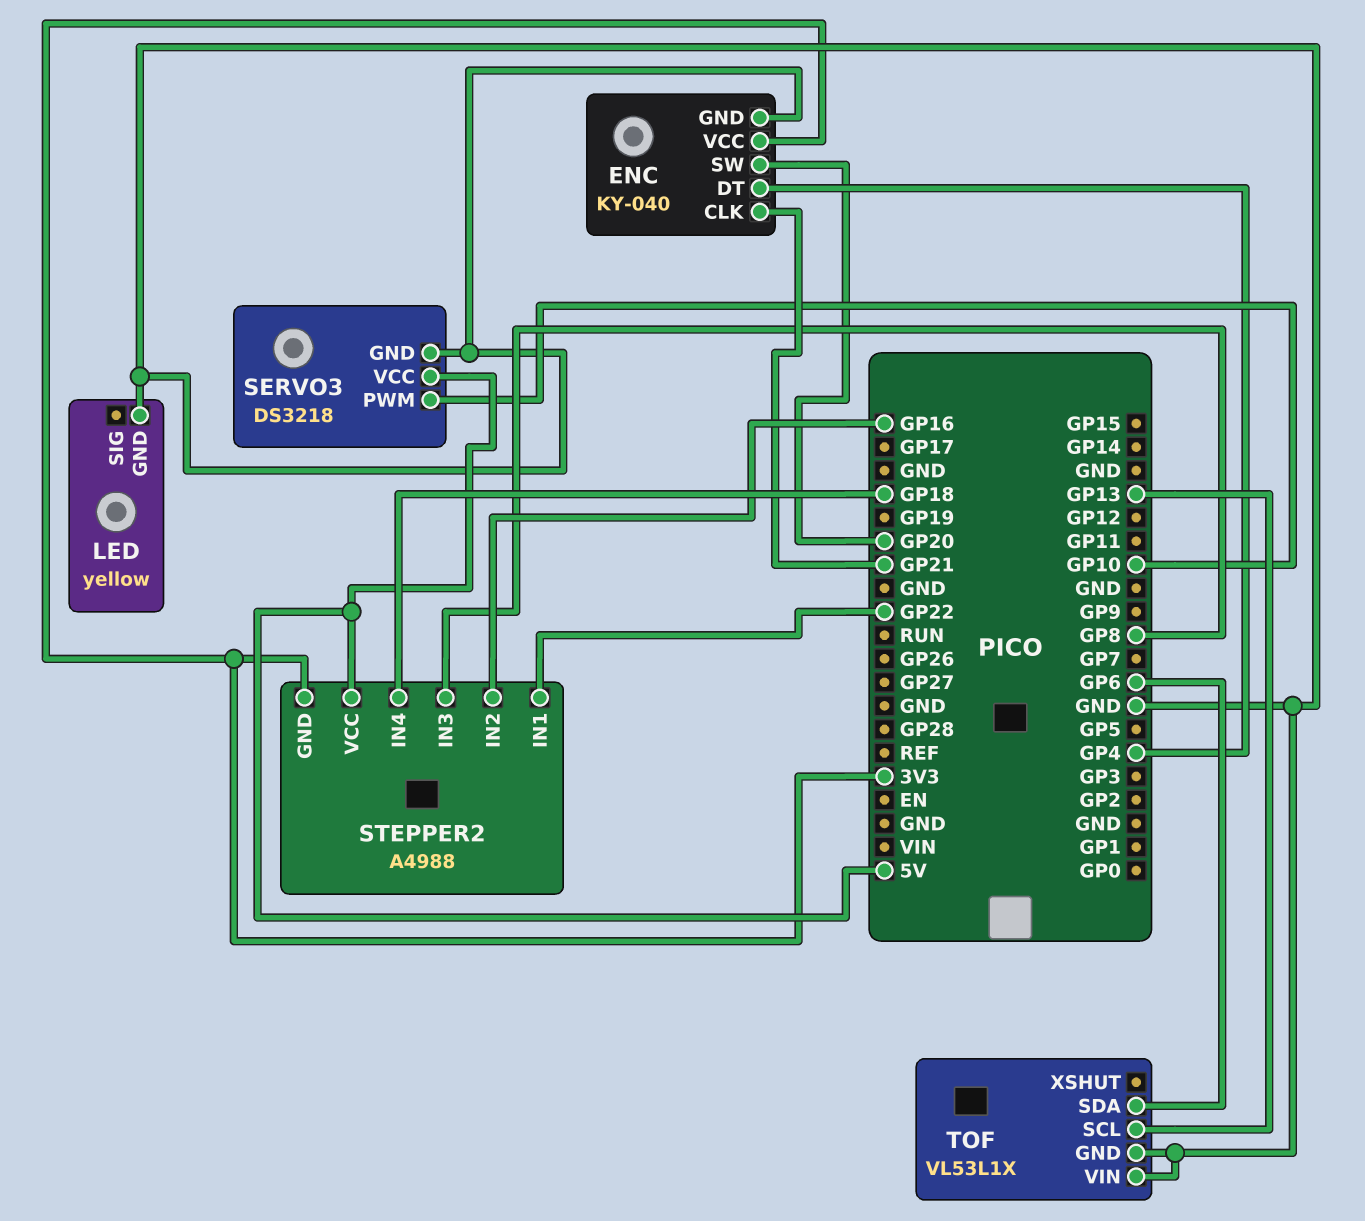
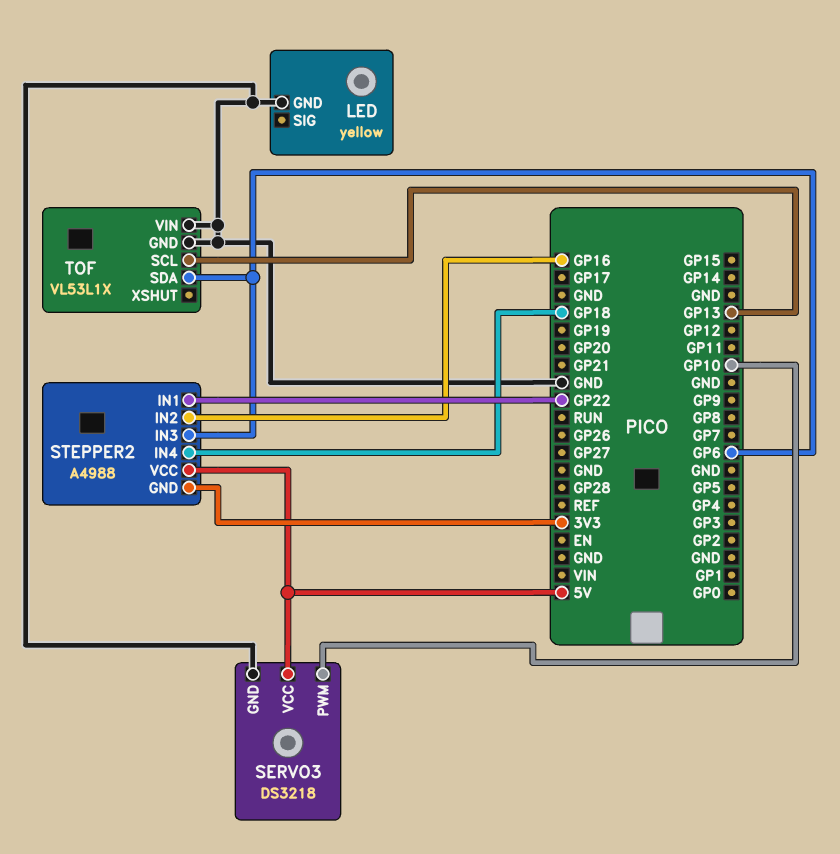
ENC: KY-040 -> none
ENC pin CLK: GP21 -> none
ENC pin DT: GP4 -> none
ENC pin GND: GND -> none
ENC pin SW: GP20 -> none
ENC pin VCC: 3V3 -> none
STEPPER2 pin IN3: GP8 -> GP6

